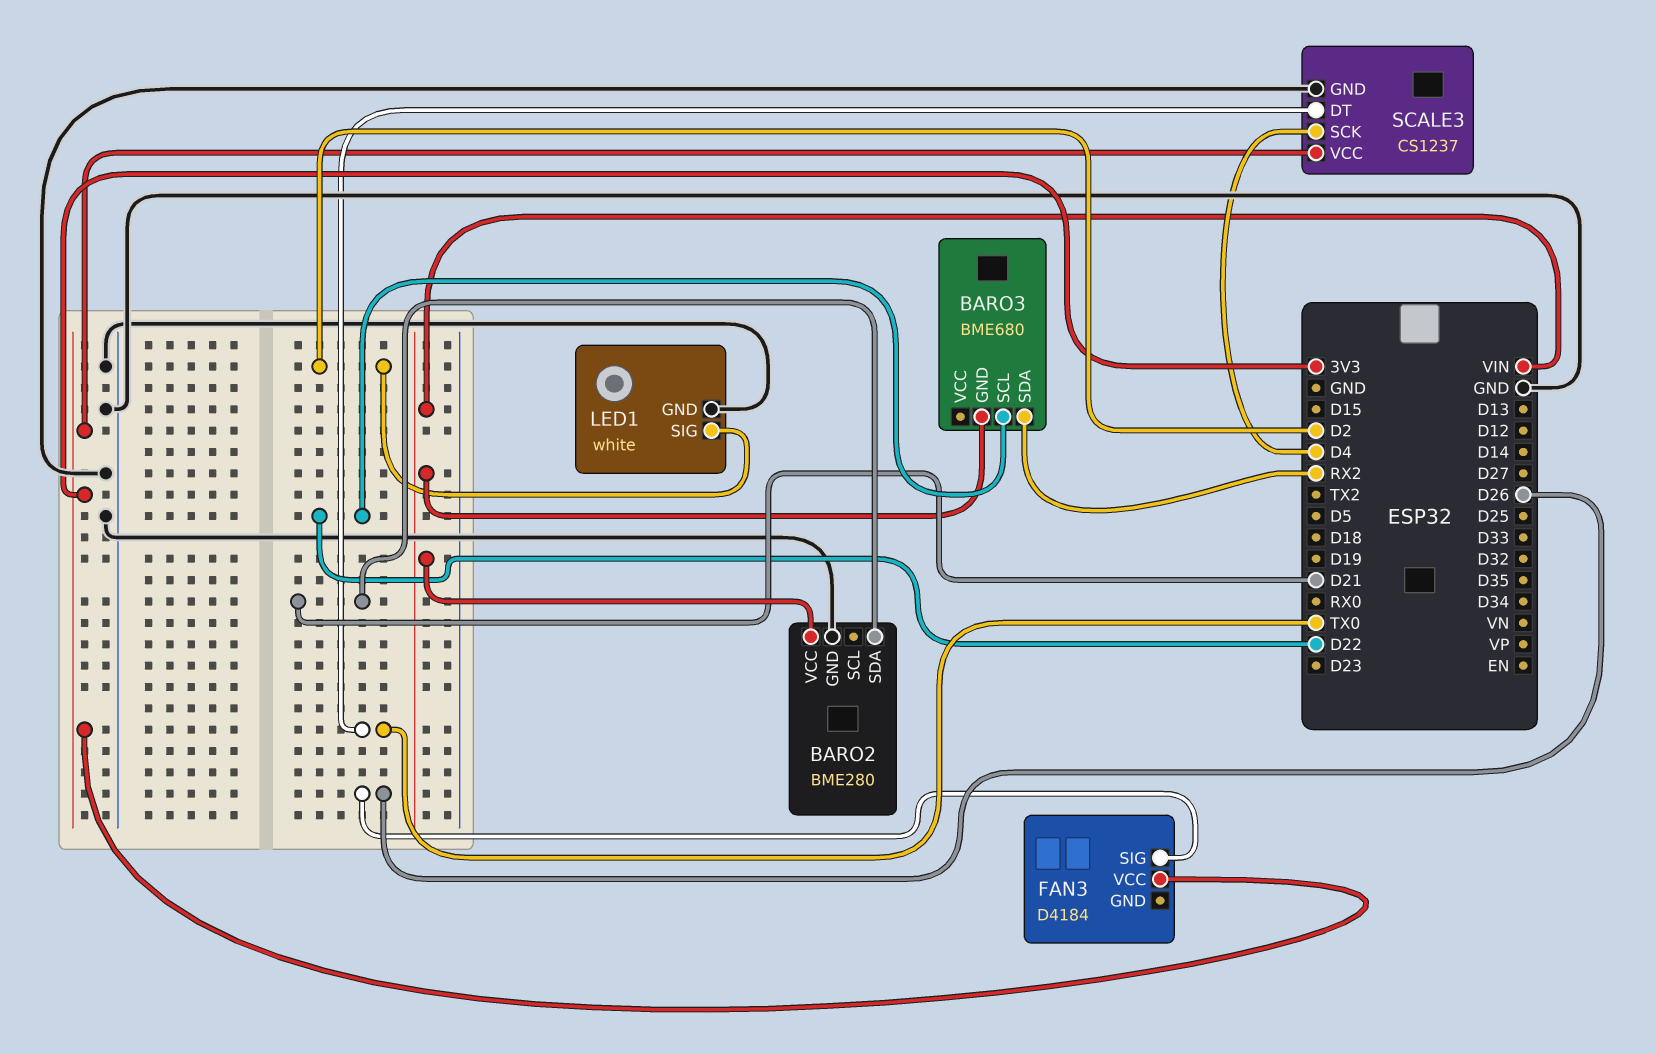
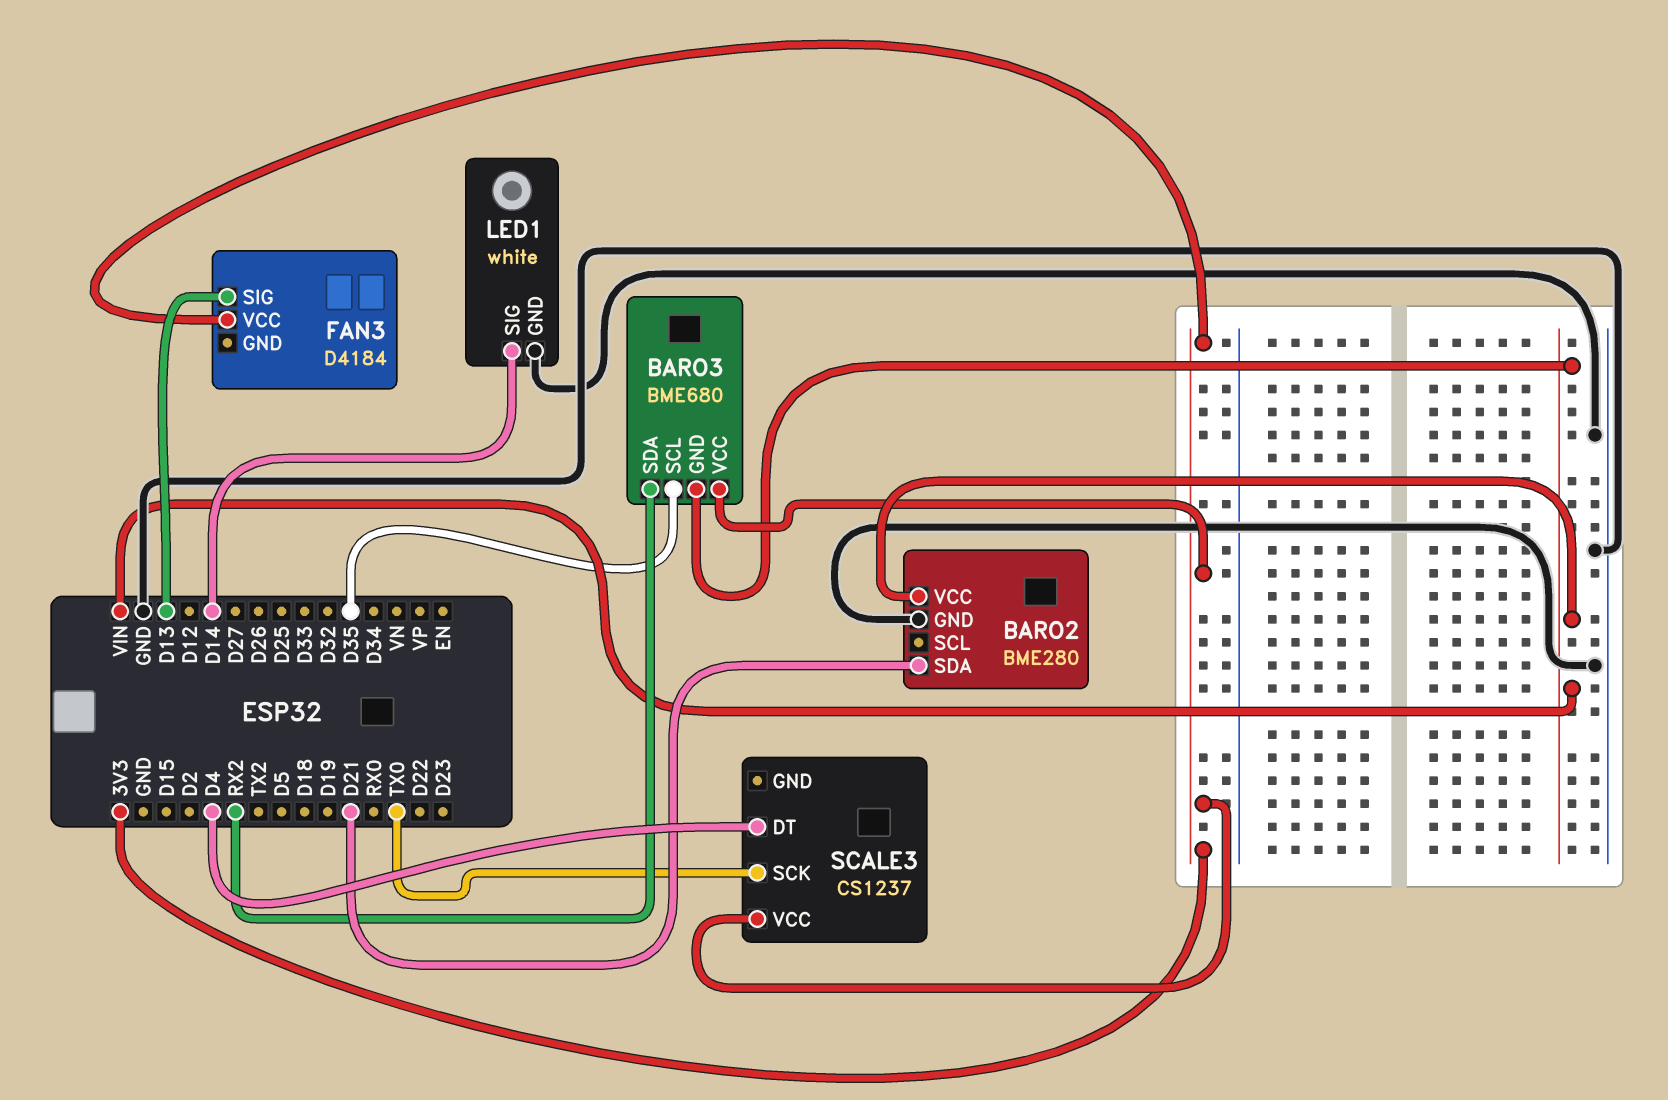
BARO3 pin SCL: D22 -> D35
BARO3 pin VCC: none -> 3V3
FAN3 pin SIG: D26 -> D13
LED1 pin SIG: D2 -> D14
SCALE3 pin DT: TX0 -> D4
SCALE3 pin GND: GND -> none
SCALE3 pin SCK: D4 -> TX0

